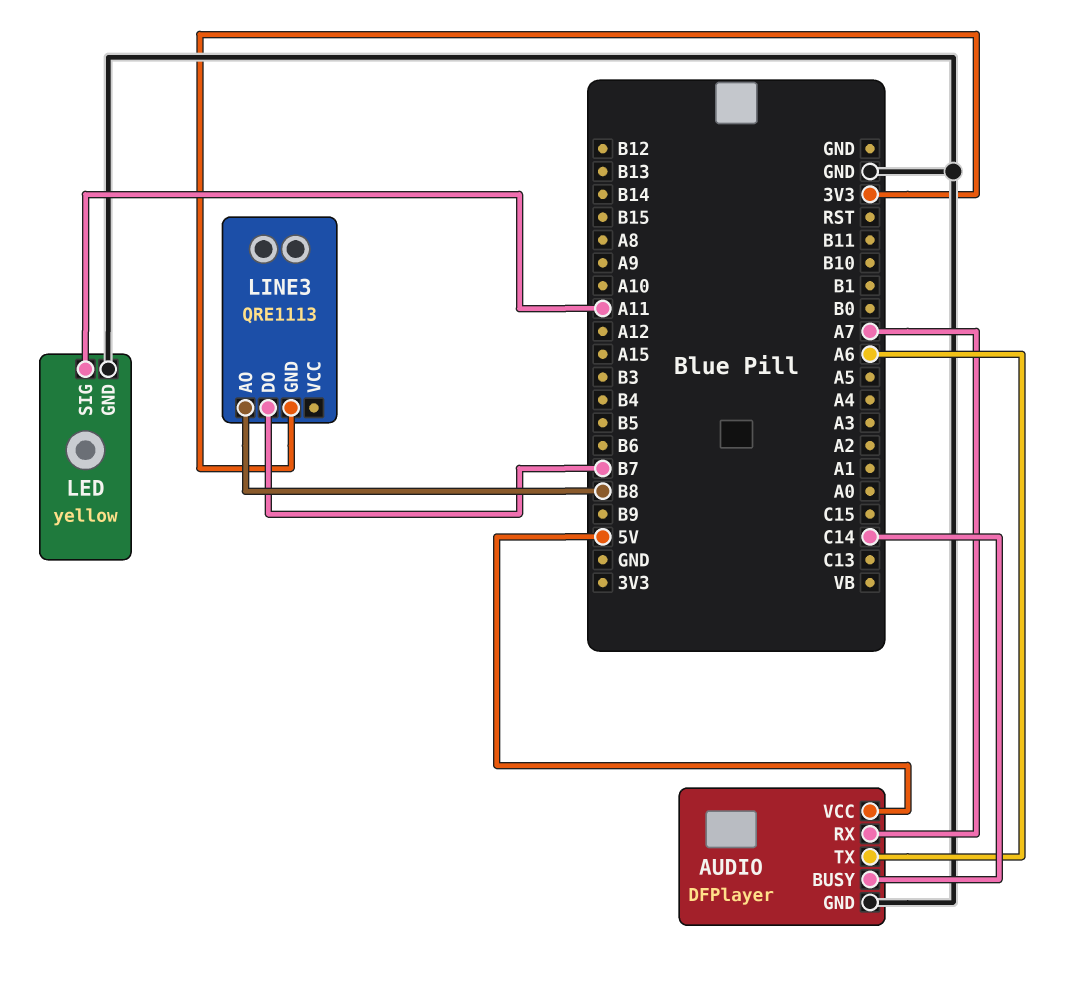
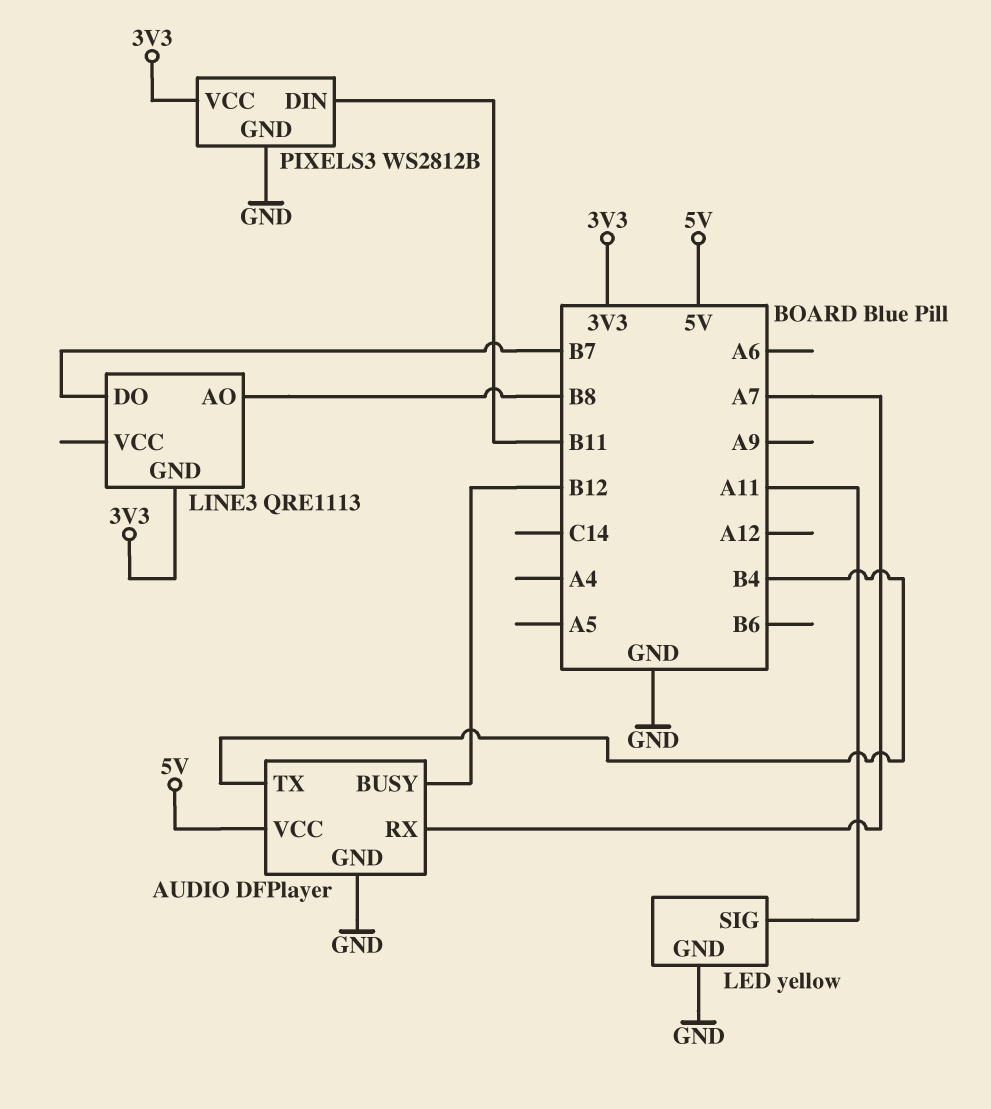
AUDIO pin BUSY: C14 -> B12
AUDIO pin TX: A6 -> B4
PIXELS3: none -> WS2812B
PIXELS3 pin DIN: none -> B11
PIXELS3 pin GND: none -> GND
PIXELS3 pin VCC: none -> 3V3

